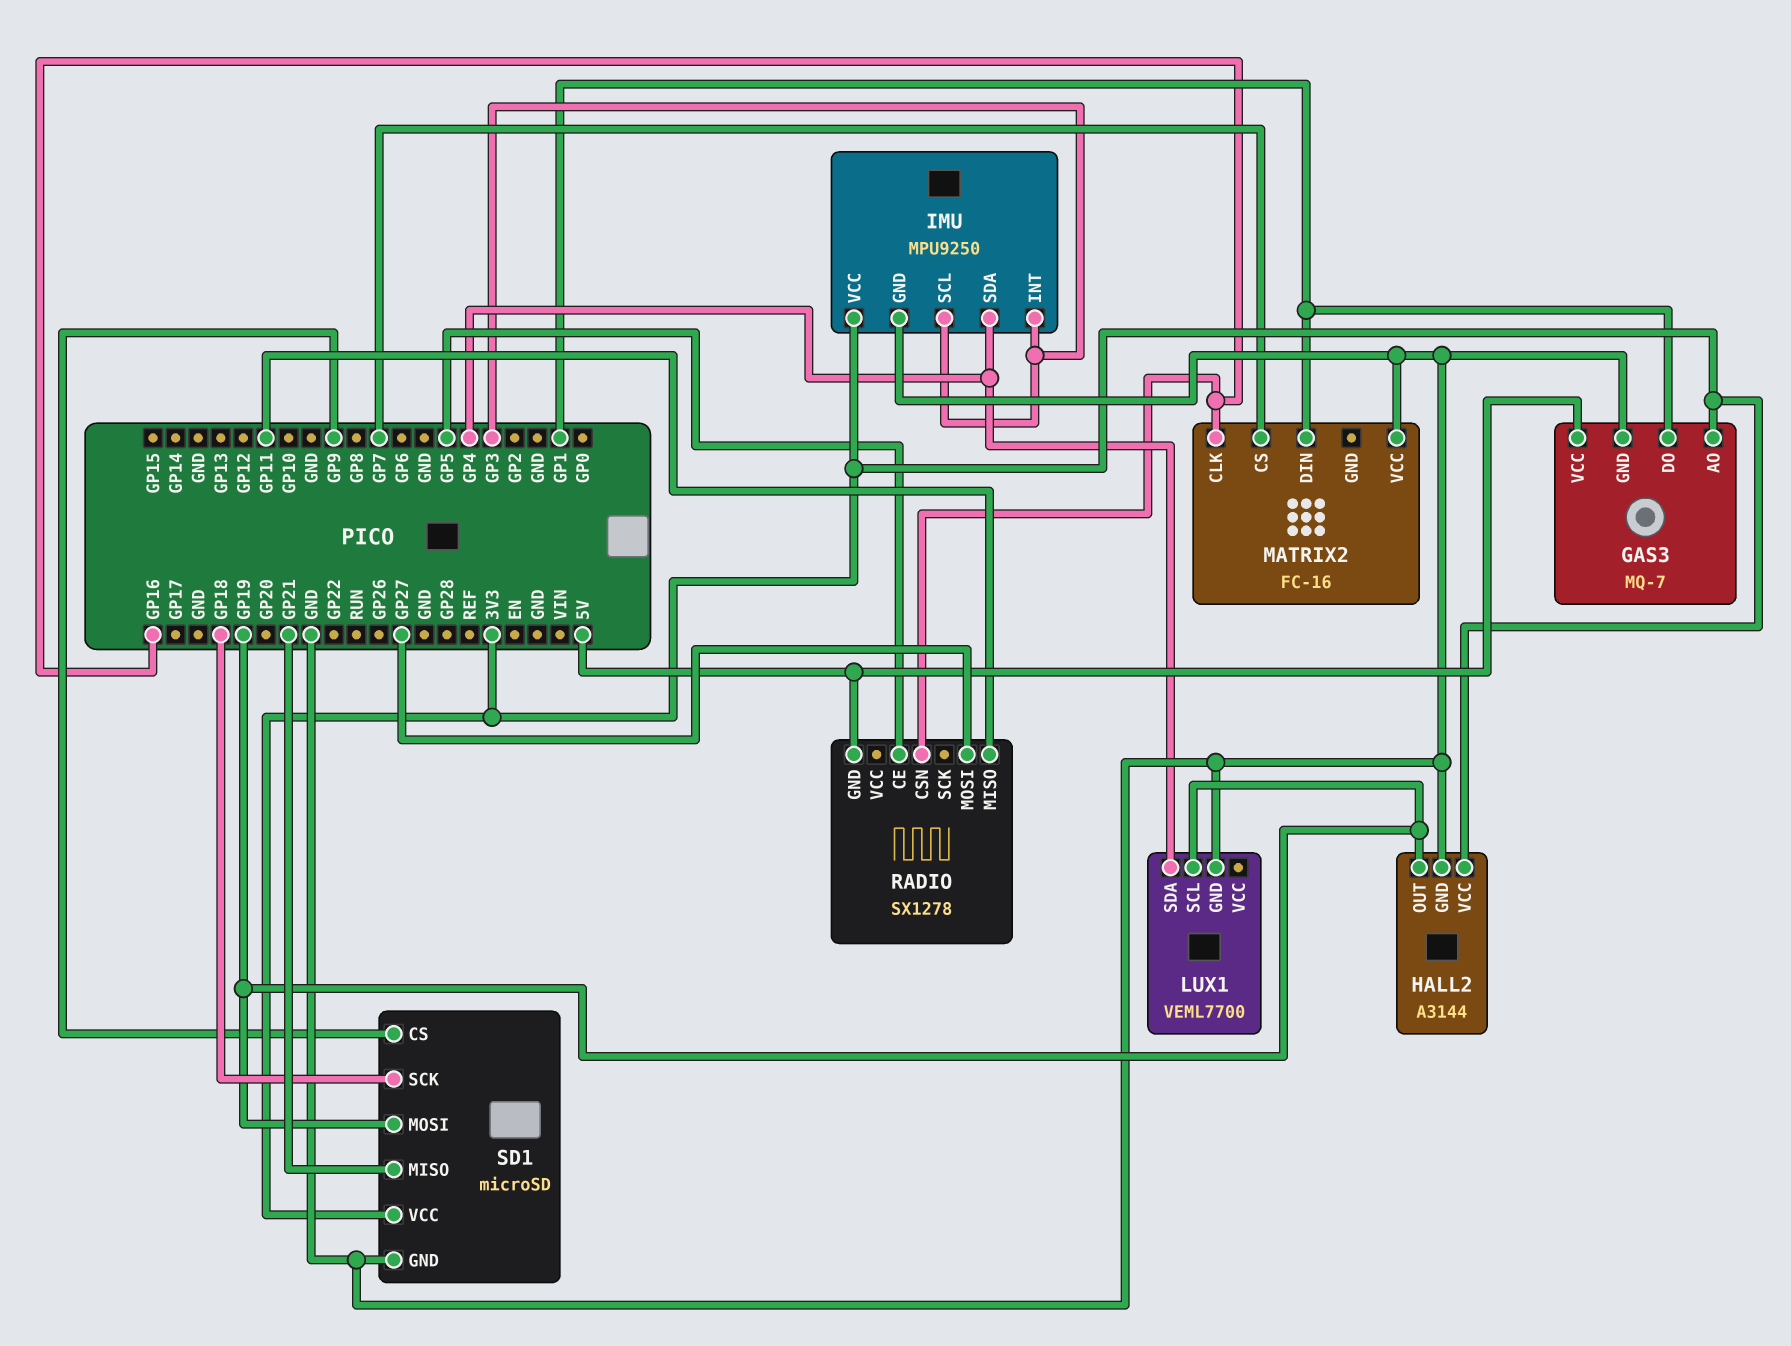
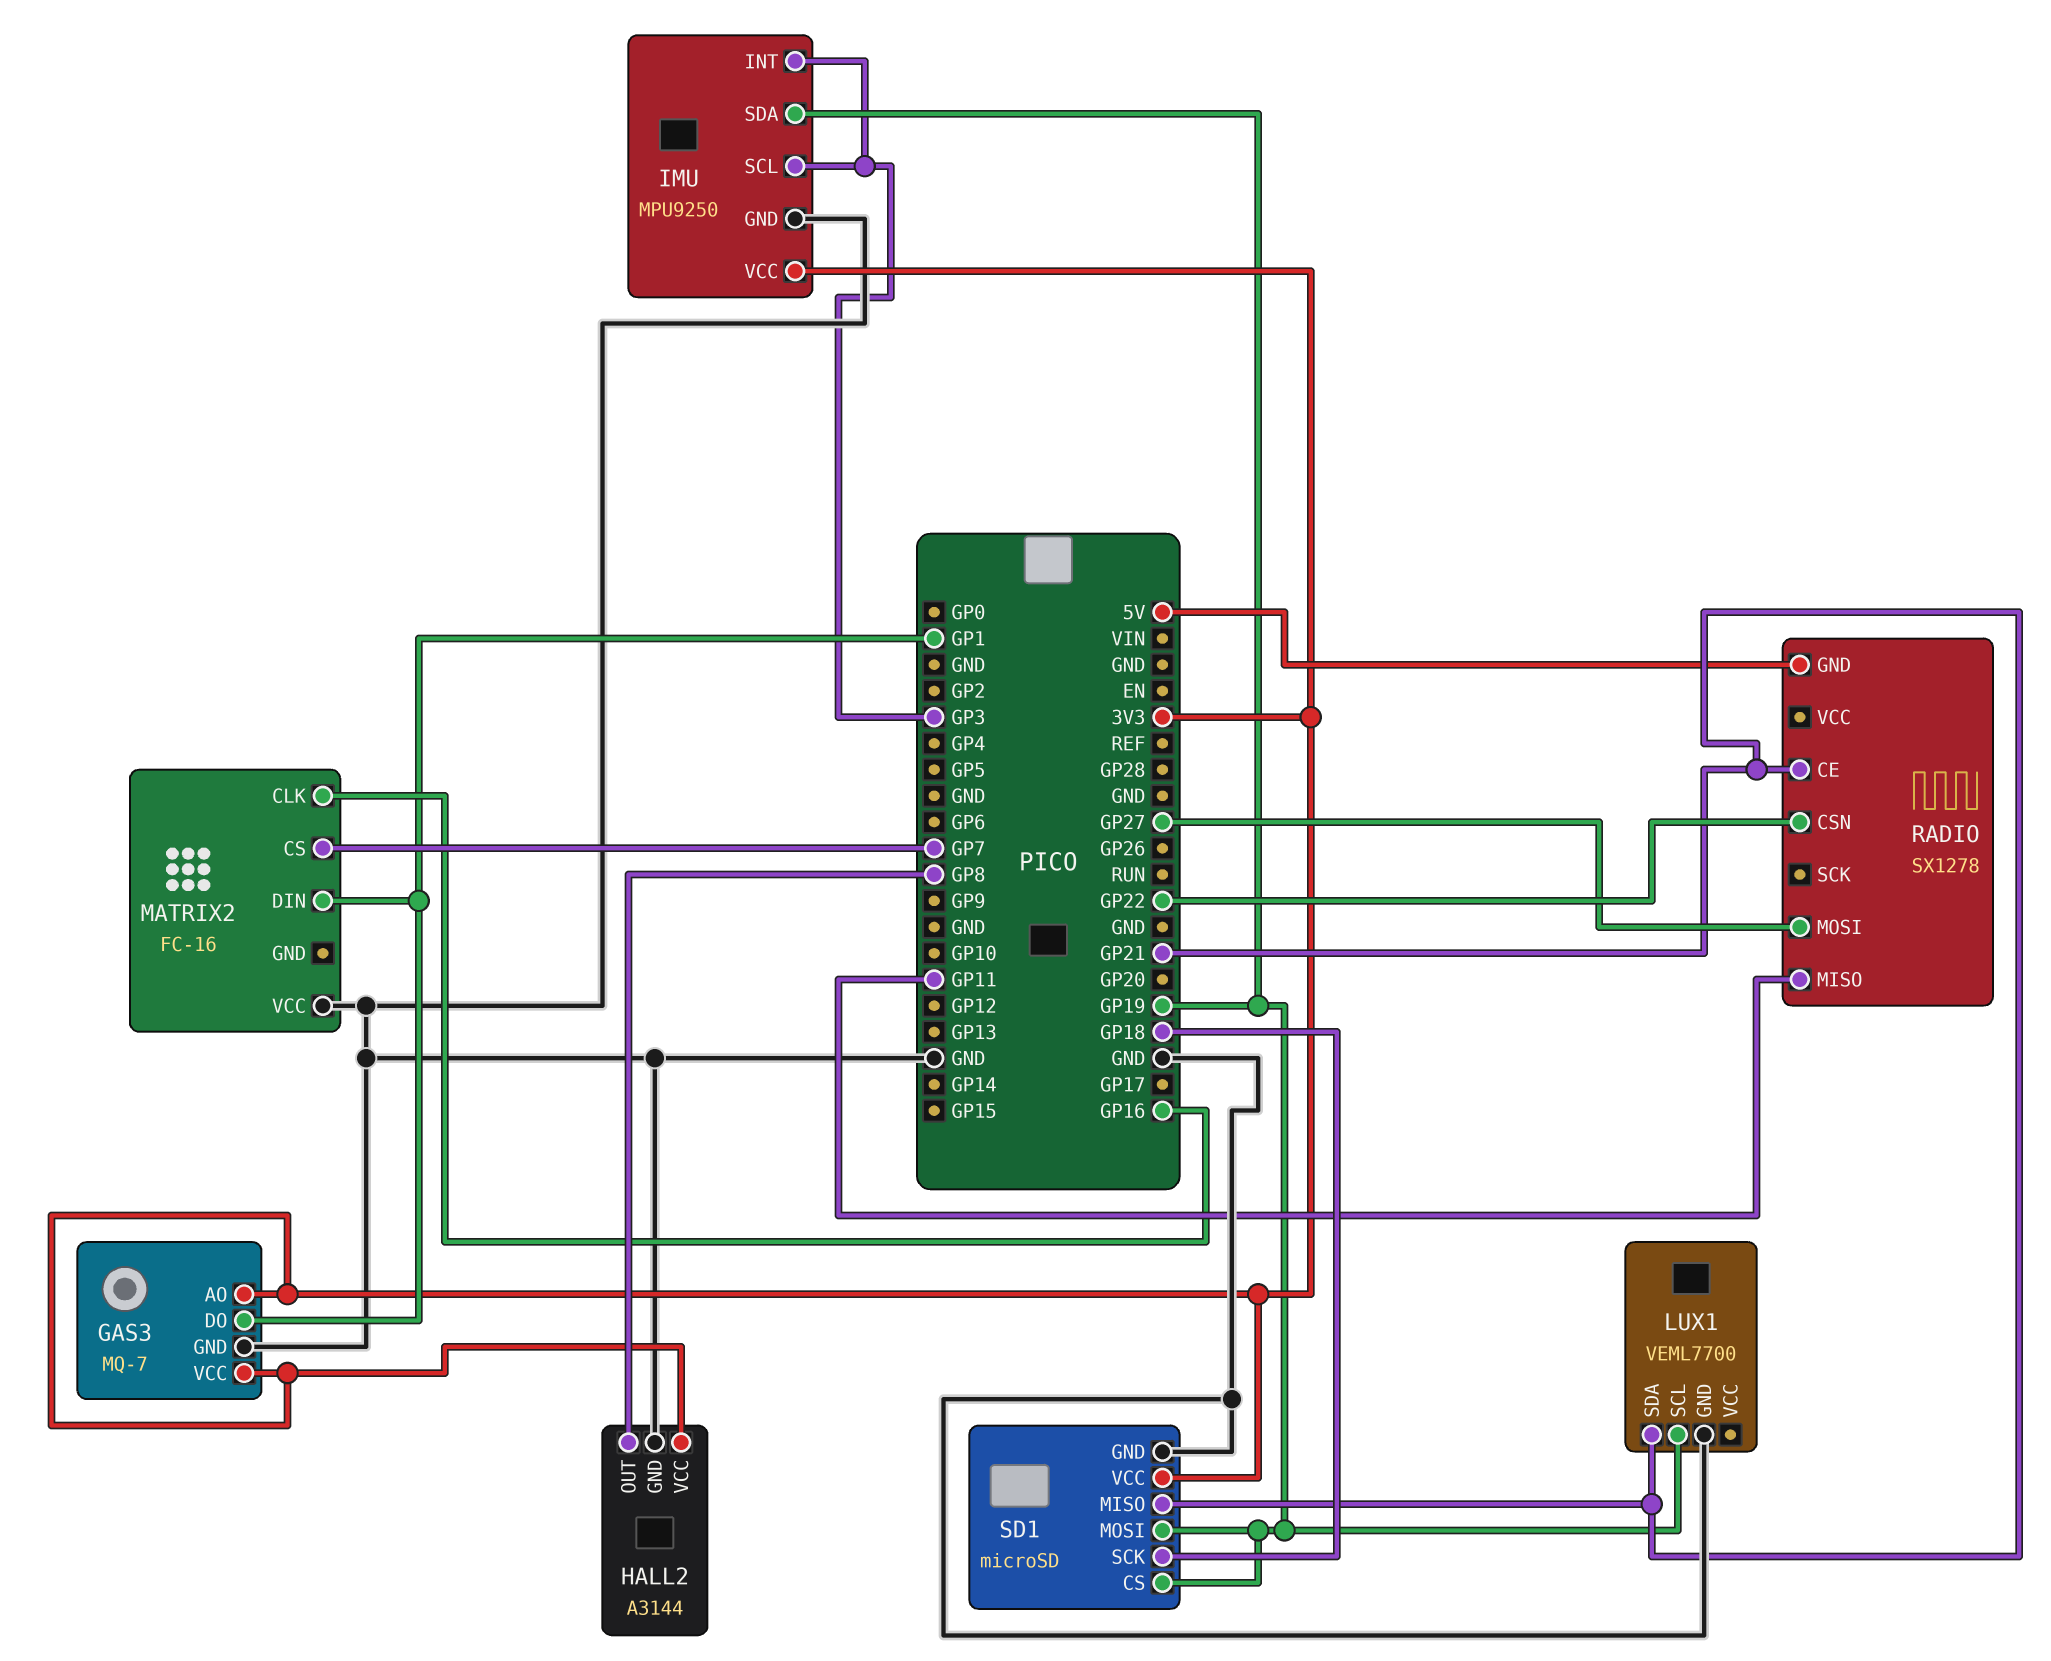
GAS3 pin VCC: 5V -> 3V3
HALL2 pin OUT: GP19 -> GP8
IMU pin SDA: GP4 -> GP19
LUX1 pin SDA: GP4 -> GP21
RADIO pin CE: GP5 -> GP21
RADIO pin CSN: GP16 -> GP22
SD1 pin CS: GP9 -> GP19

